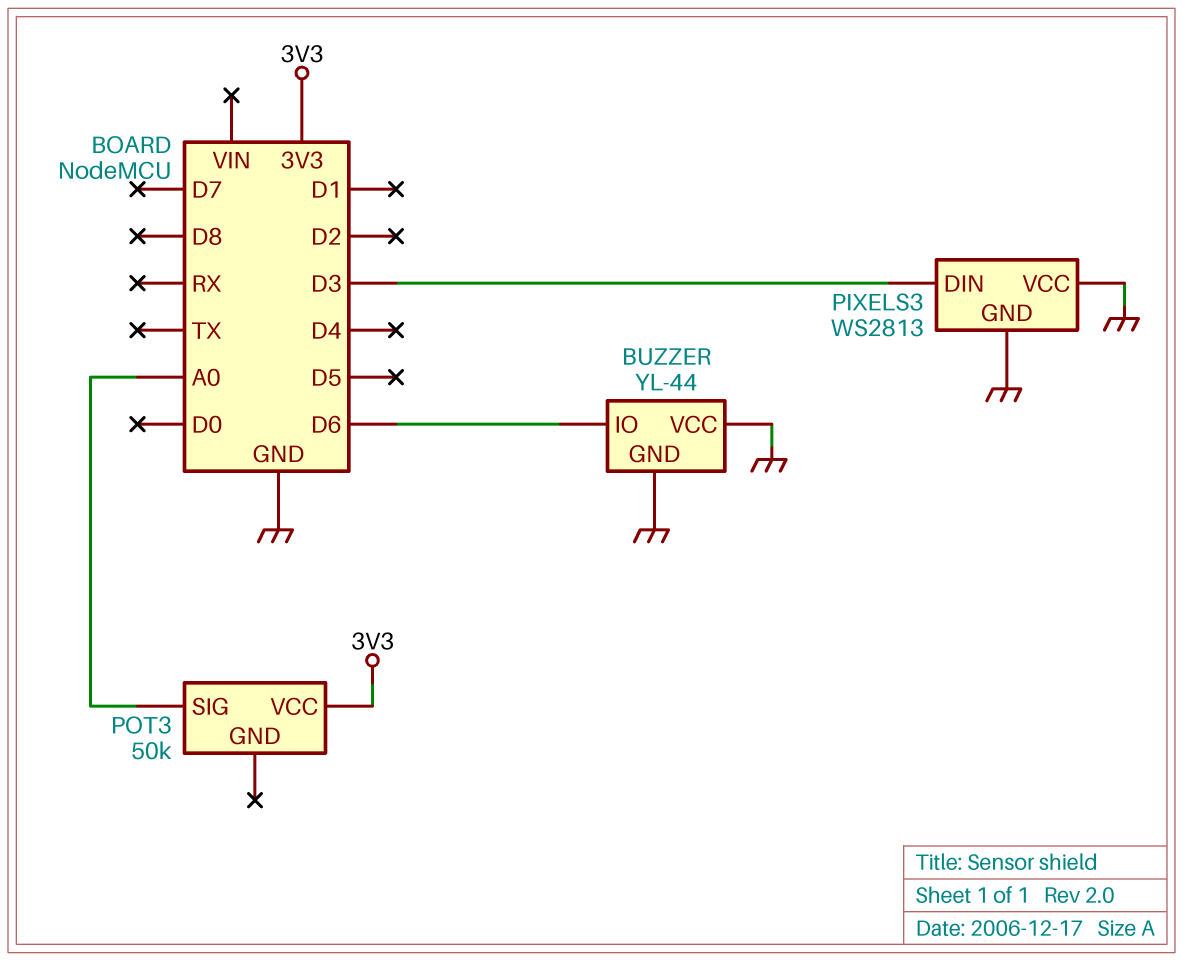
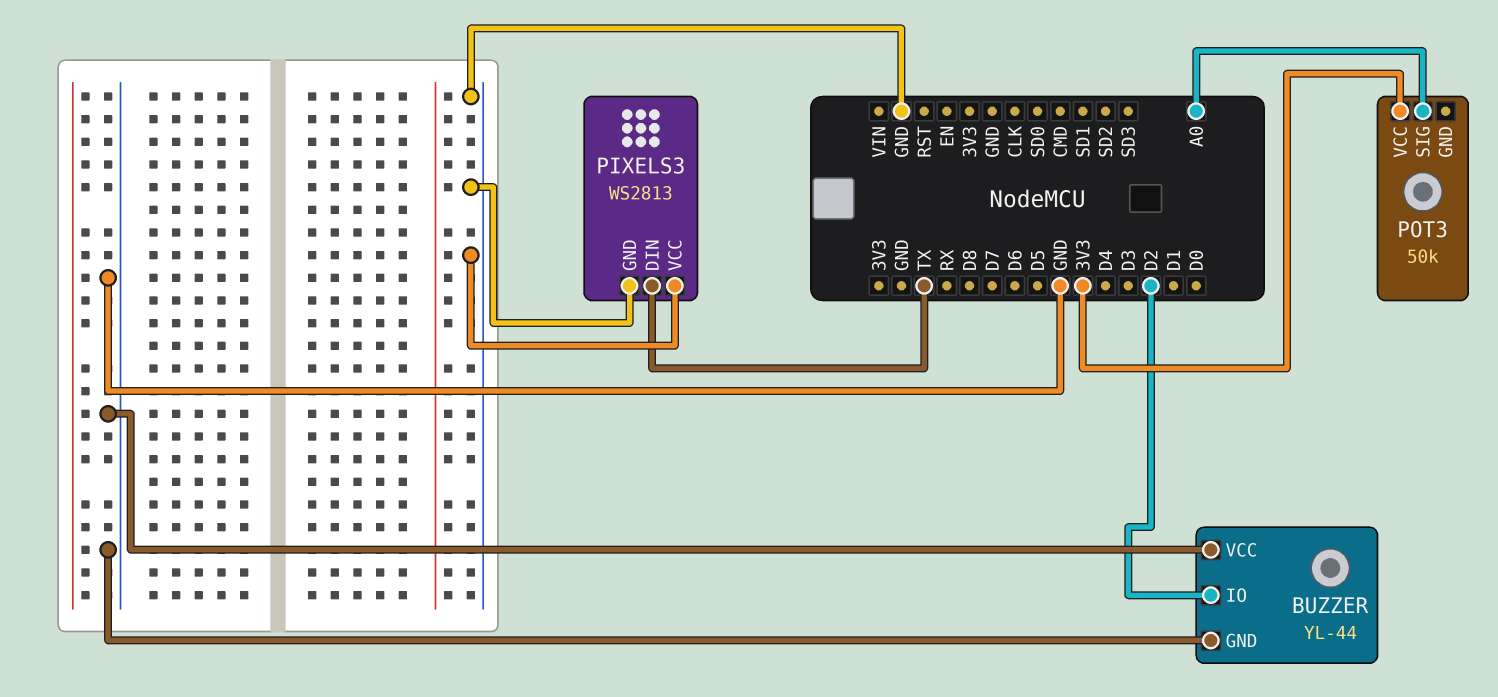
BUZZER pin IO: D6 -> D2
PIXELS3 pin DIN: D3 -> TX

